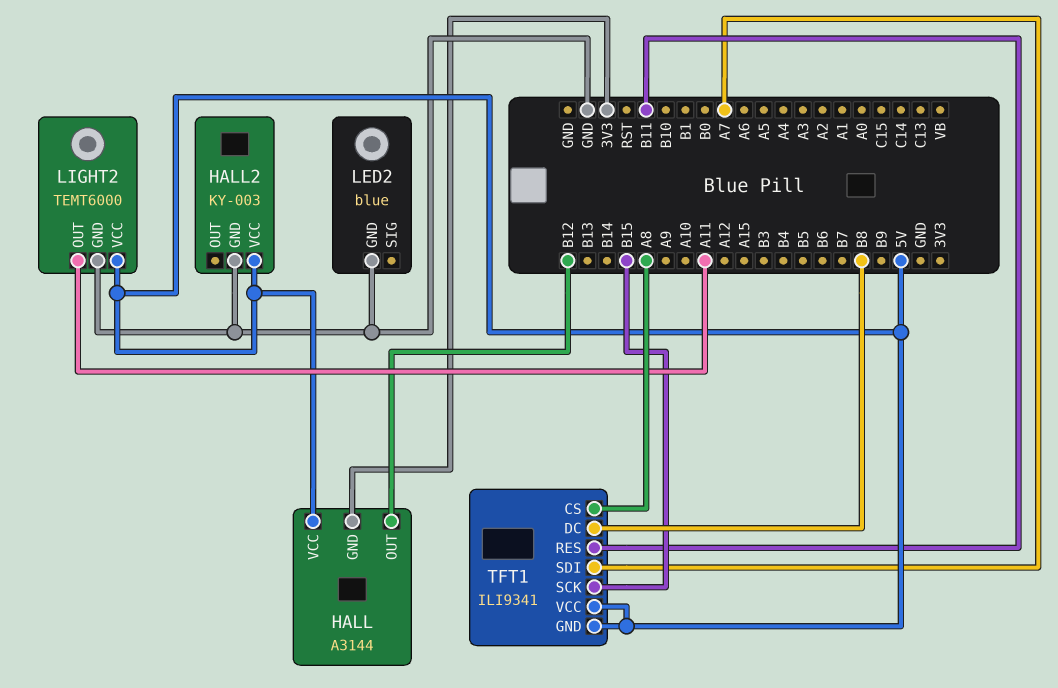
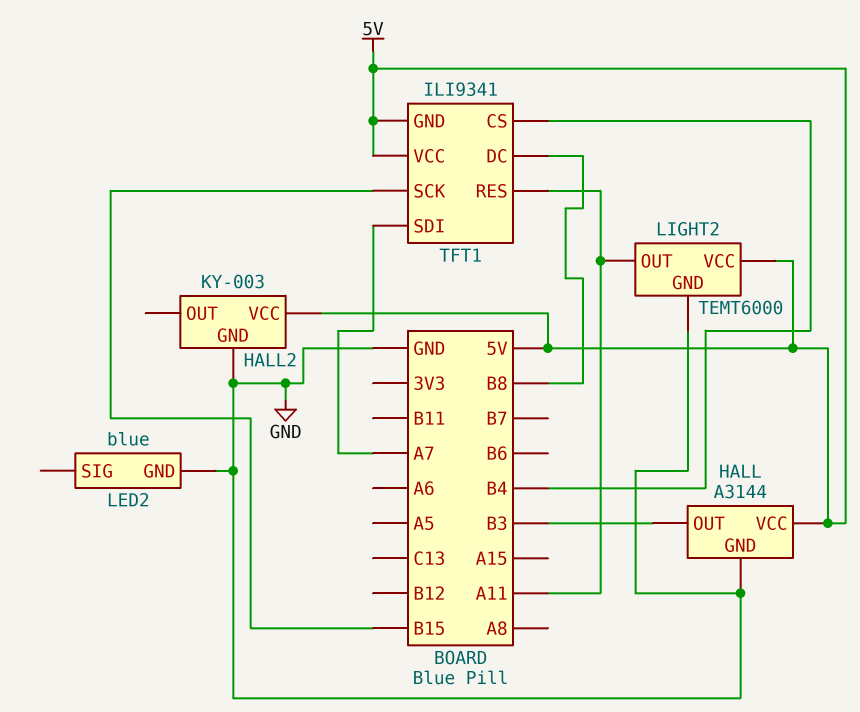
HALL pin GND: 3V3 -> GND
HALL pin OUT: B12 -> B3
TFT1 pin CS: A8 -> B4
TFT1 pin RES: B11 -> A11

